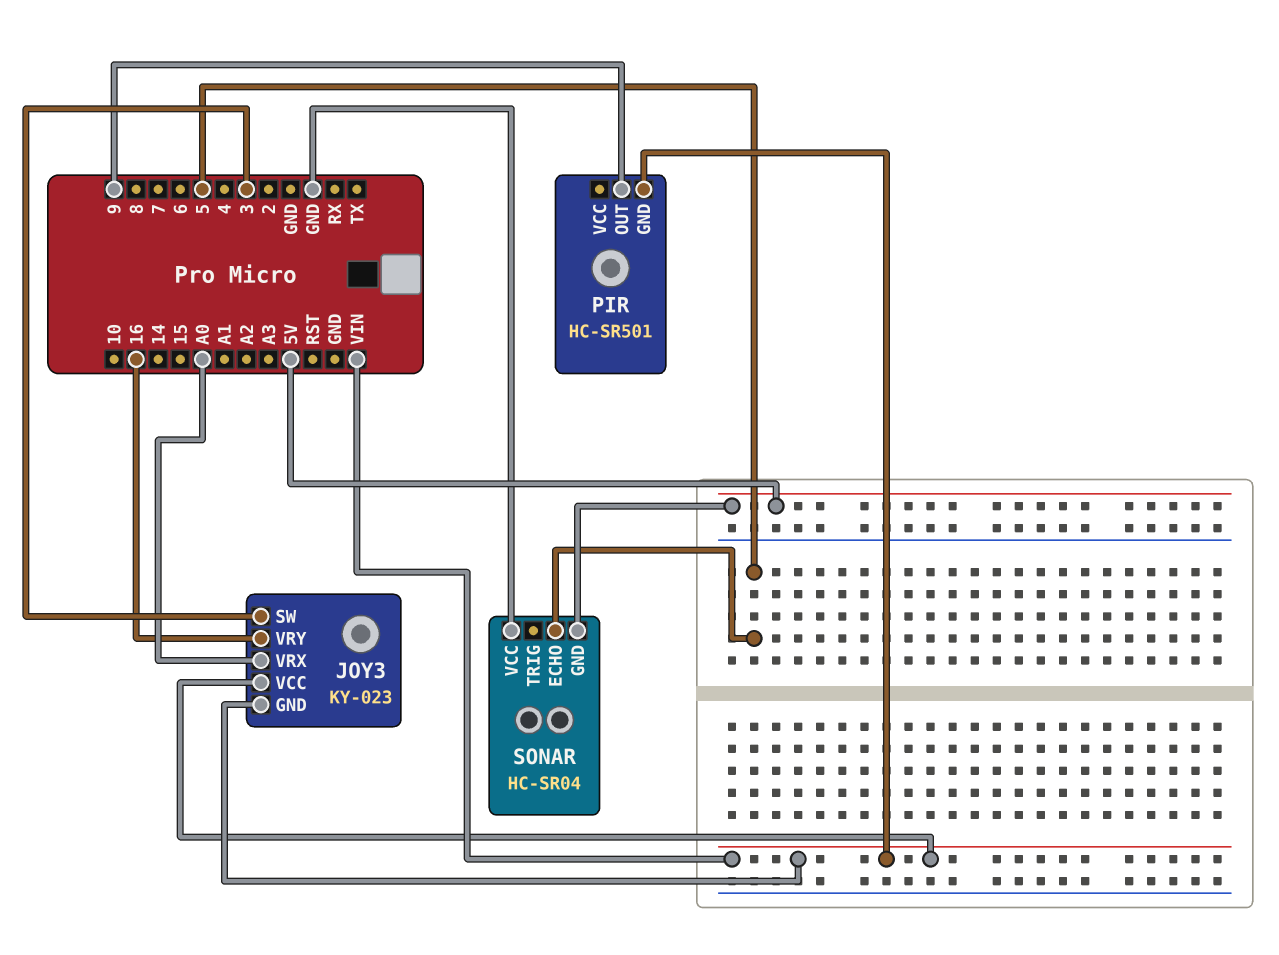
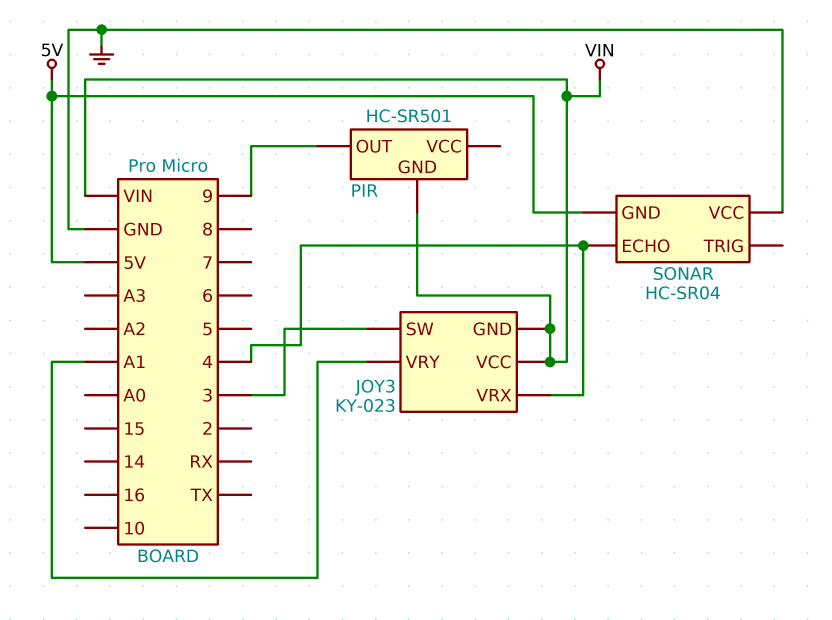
JOY3 pin VRX: A0 -> 4
JOY3 pin VRY: 16 -> A1
SONAR pin ECHO: 5 -> 4

